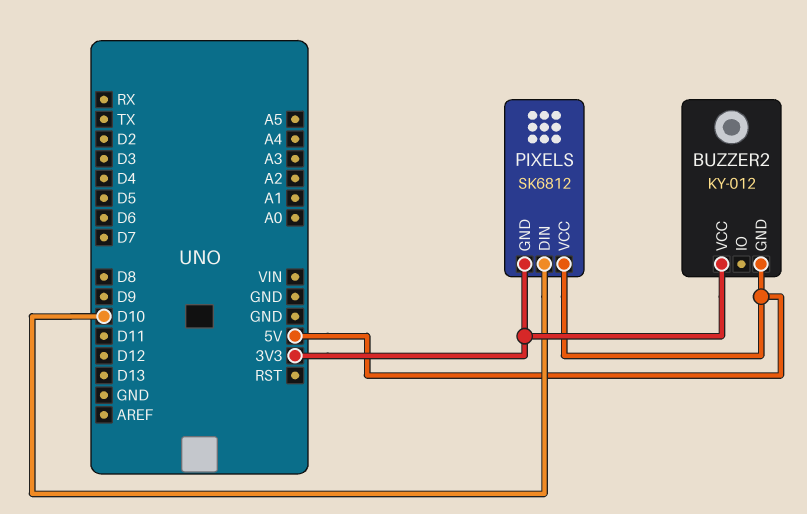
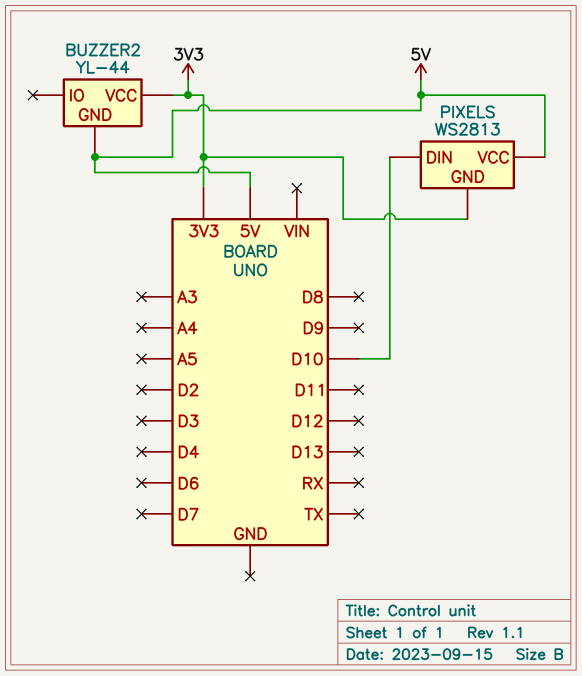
BUZZER2: KY-012 -> YL-44
PIXELS: SK6812 -> WS2813

